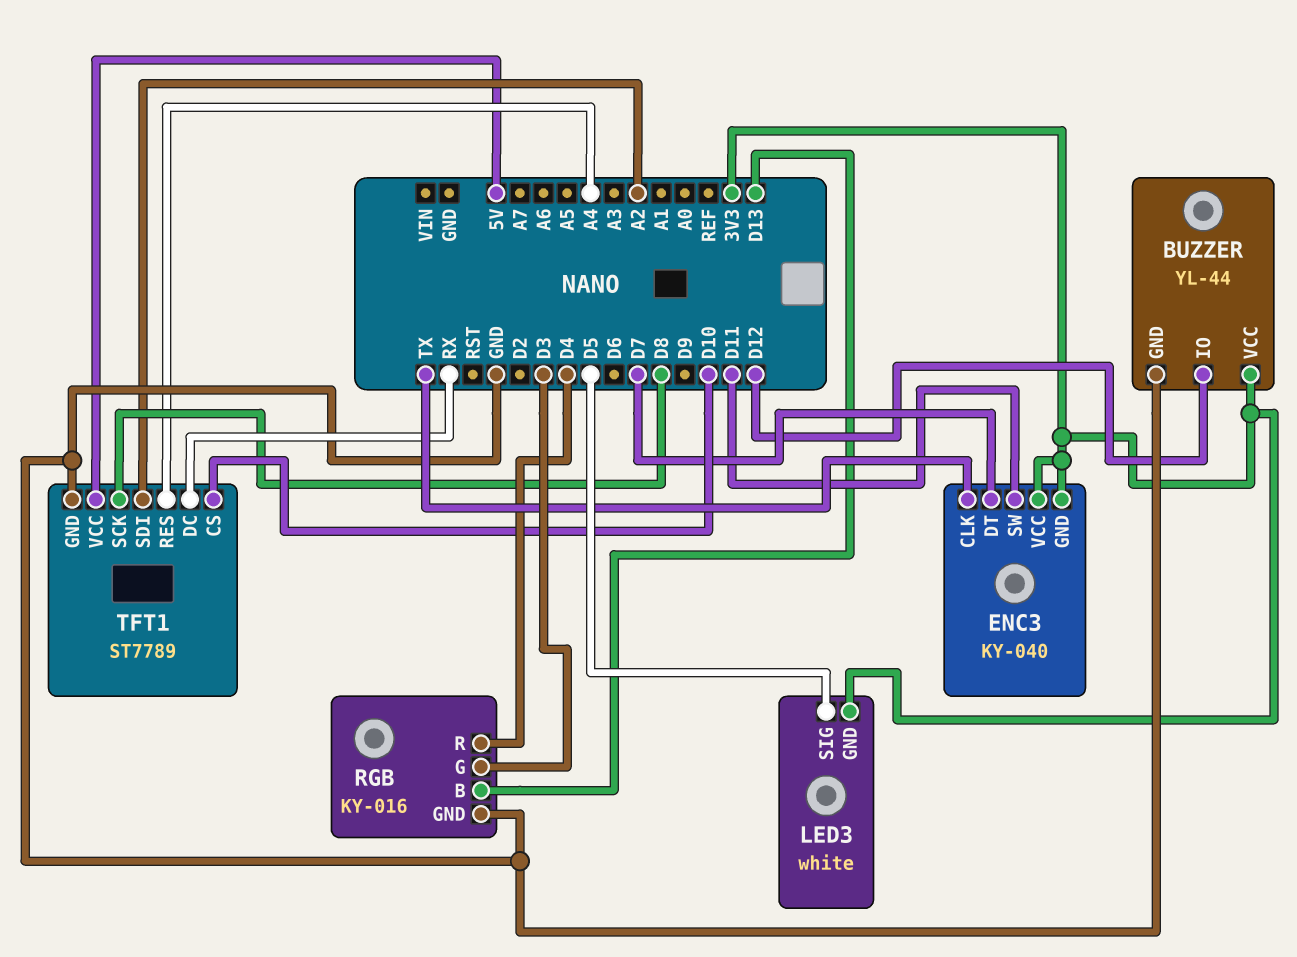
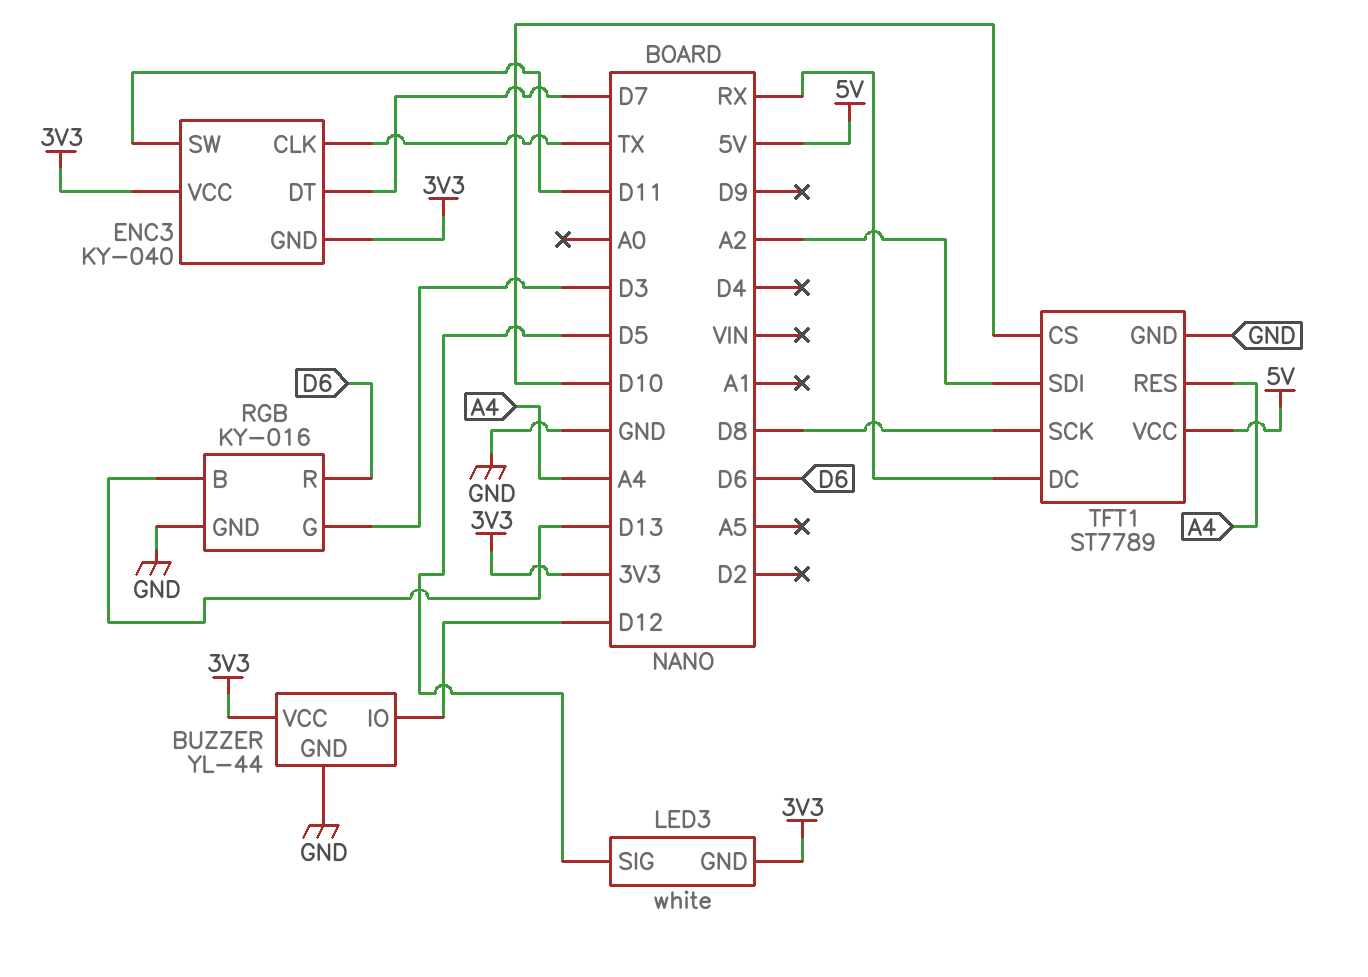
RGB pin R: D4 -> D6

